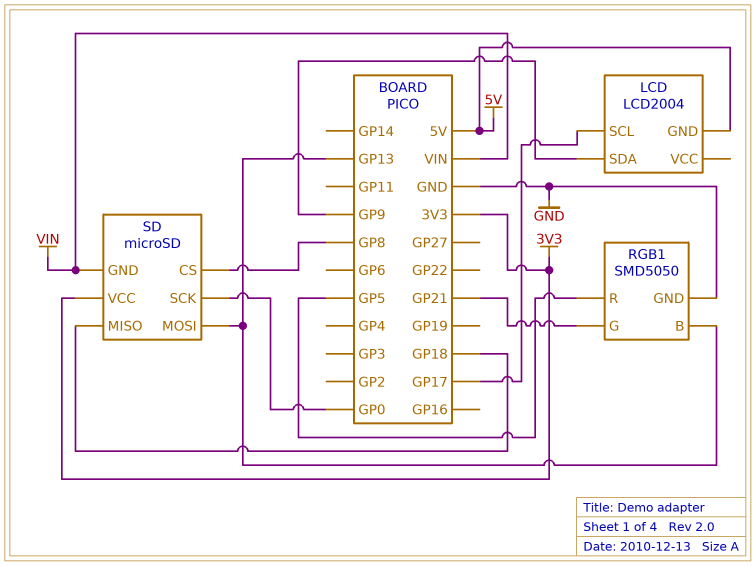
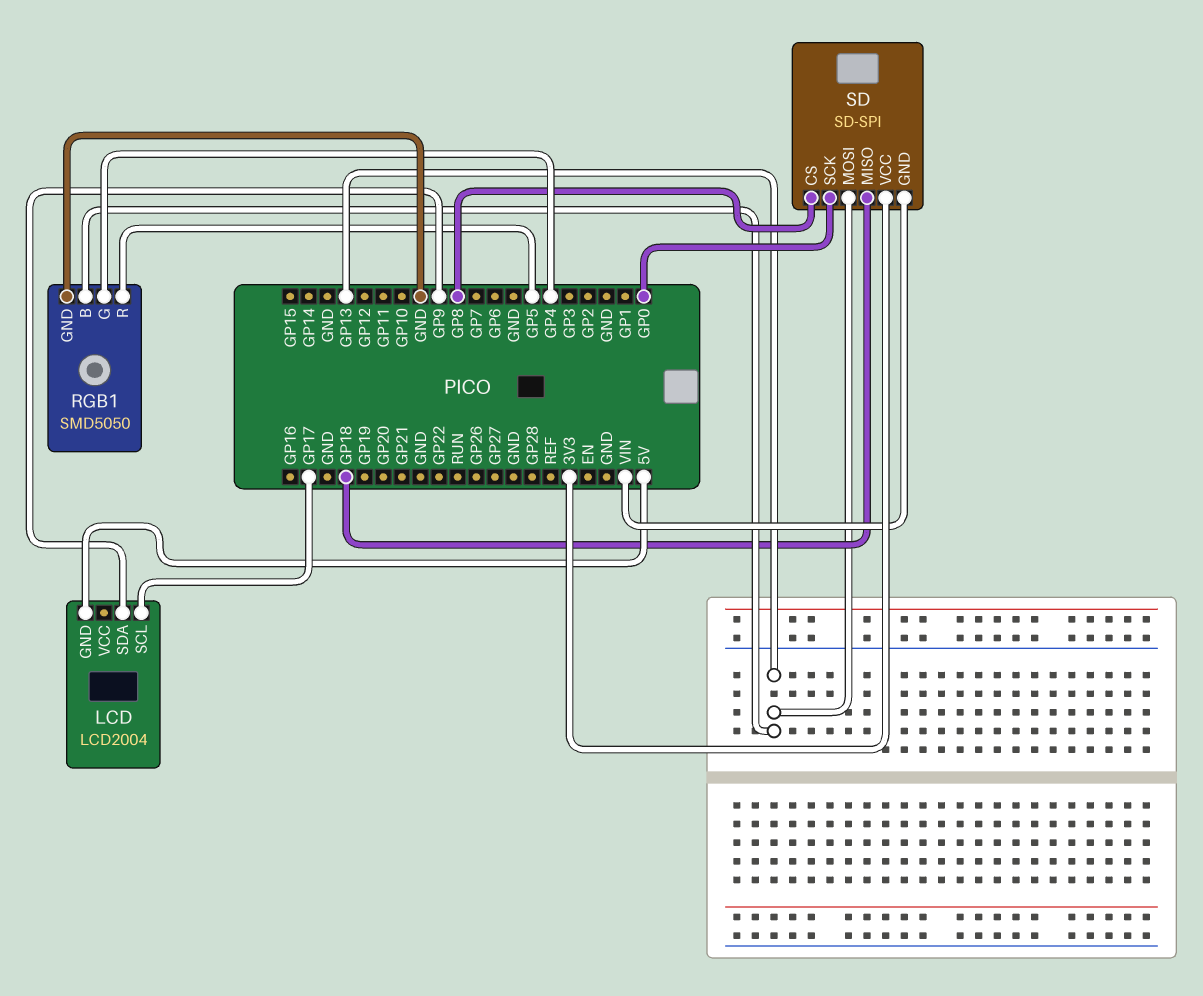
RGB1 pin G: GP21 -> GP4
SD: microSD -> SD-SPI

